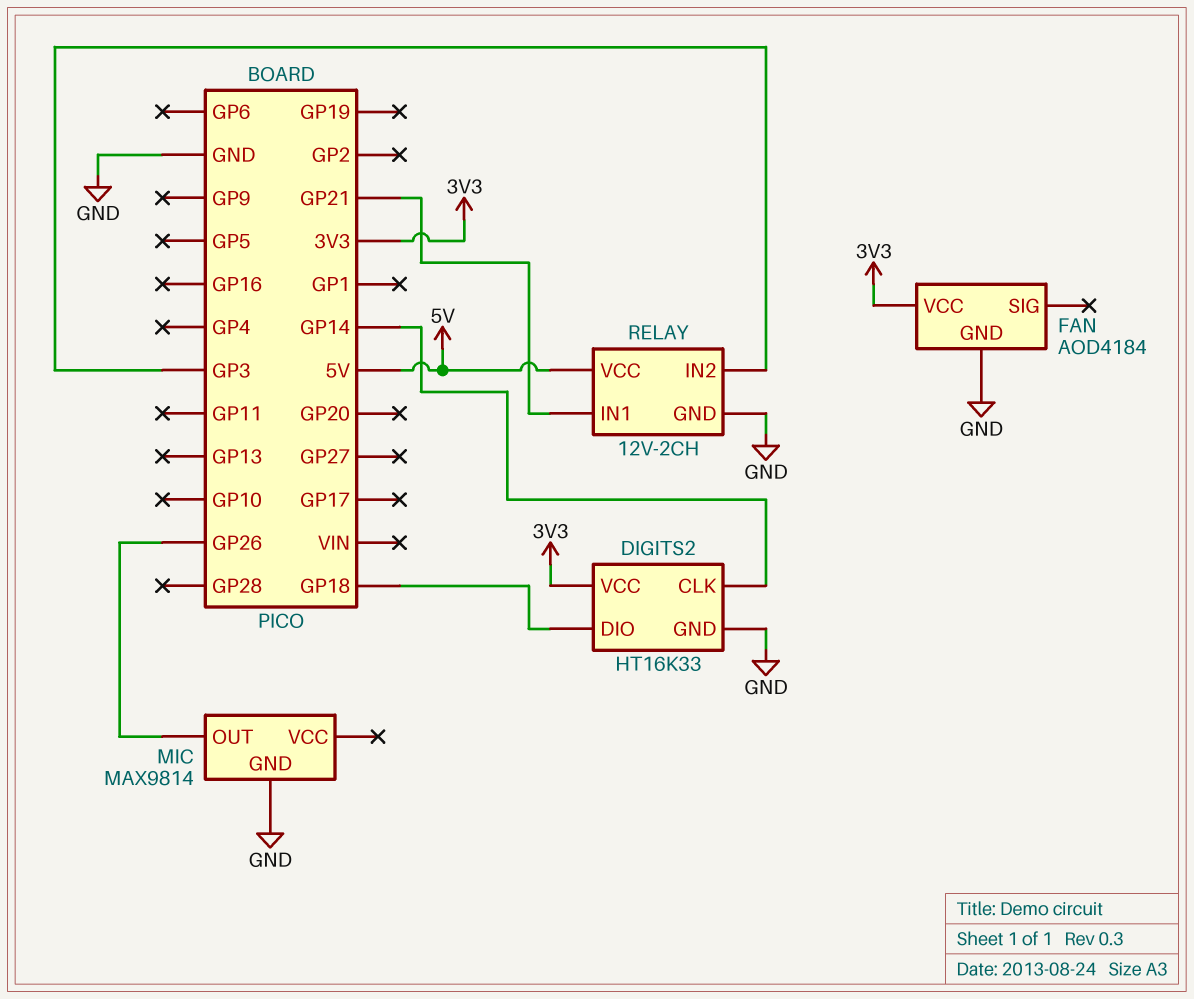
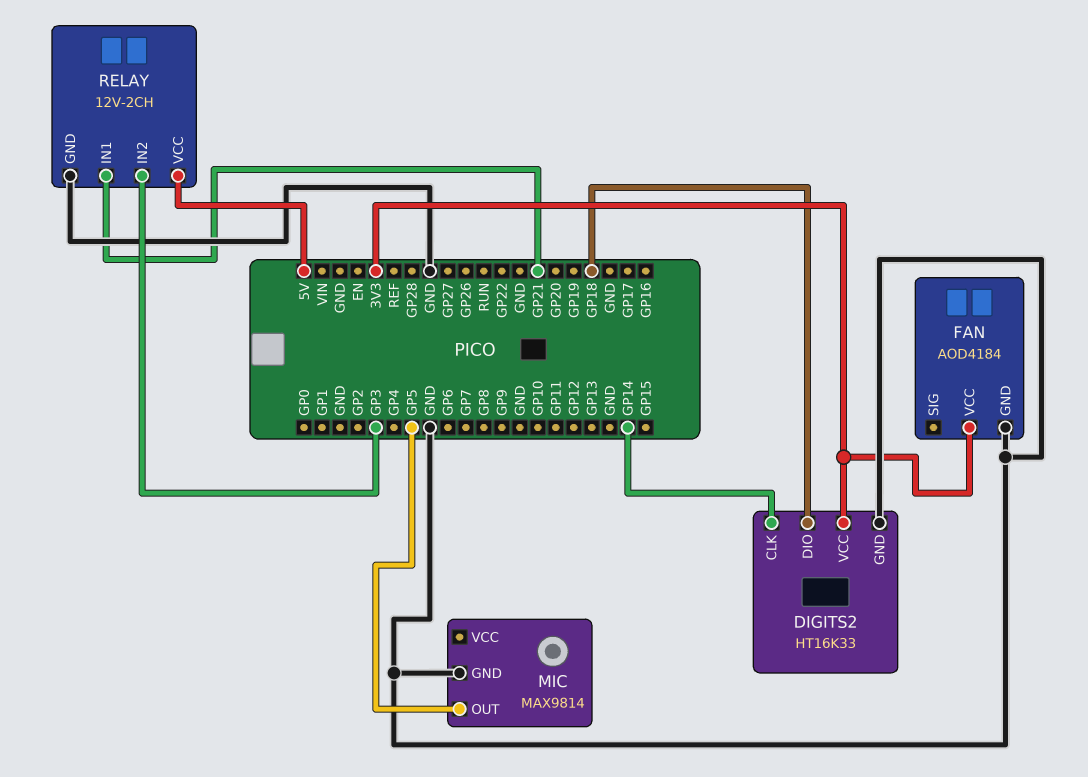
MIC pin OUT: GP26 -> GP5

